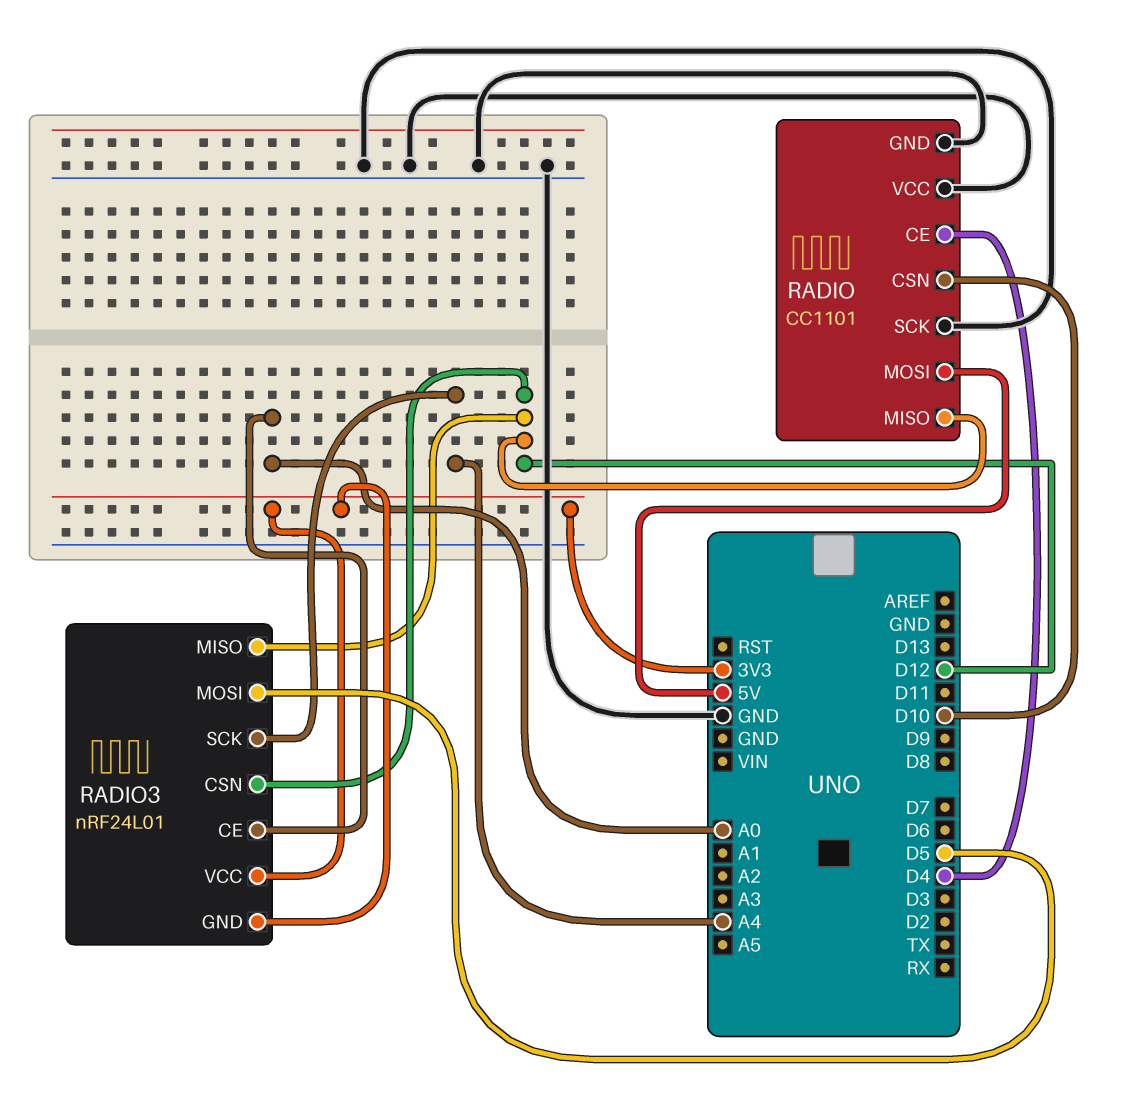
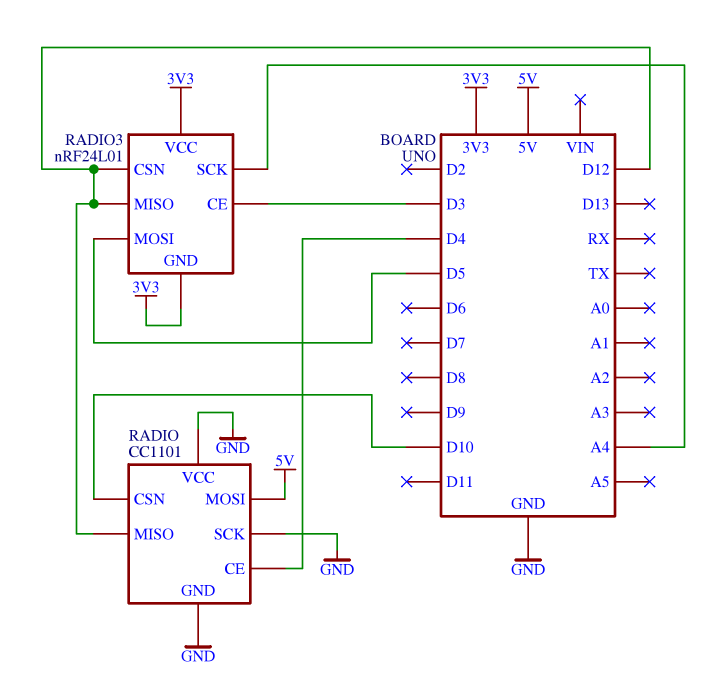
RADIO3 pin CE: A0 -> D3

